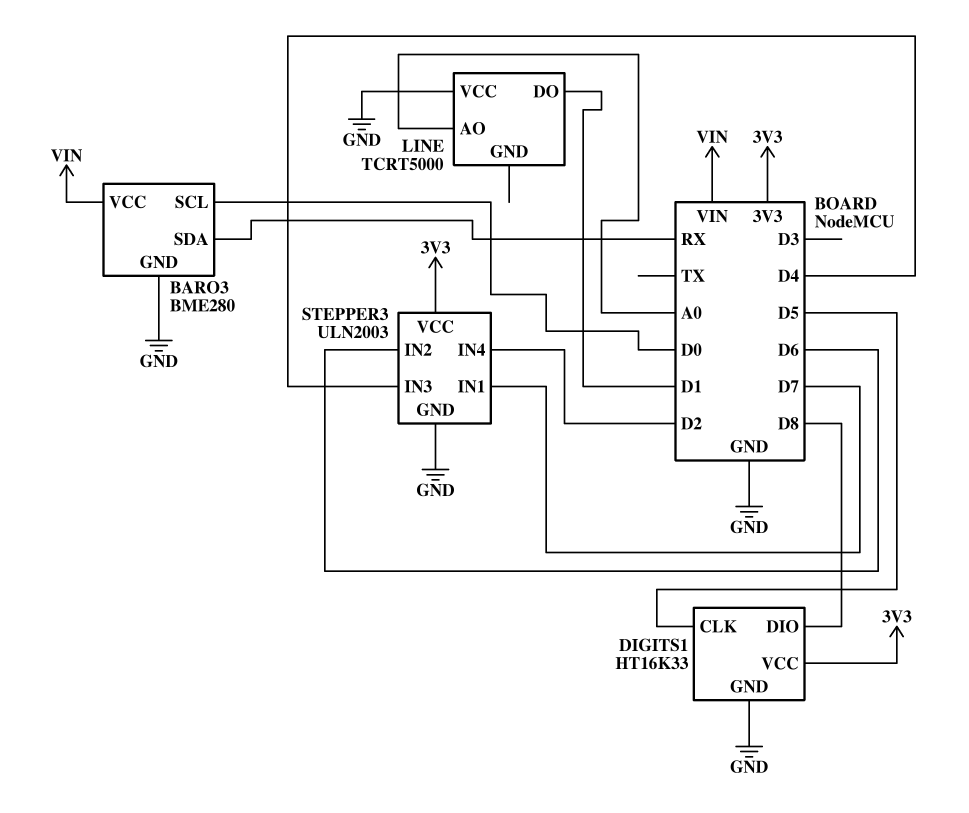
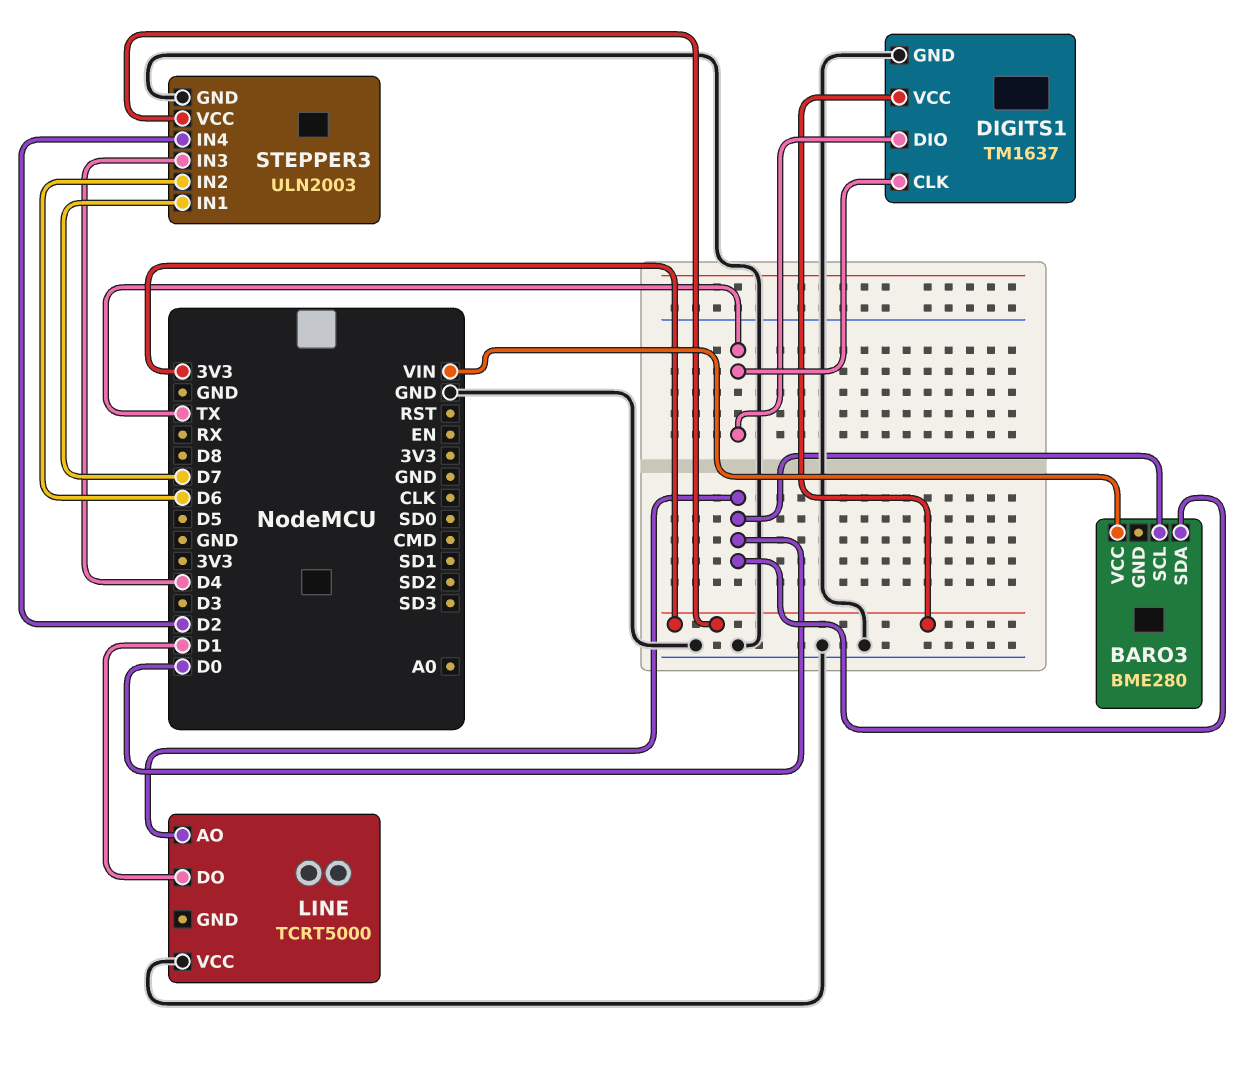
BARO3 pin GND: GND -> none
BARO3 pin SDA: RX -> D0
DIGITS1: HT16K33 -> TM1637
DIGITS1 pin CLK: D5 -> TX
DIGITS1 pin DIO: D8 -> TX
LINE pin AO: A0 -> D0

